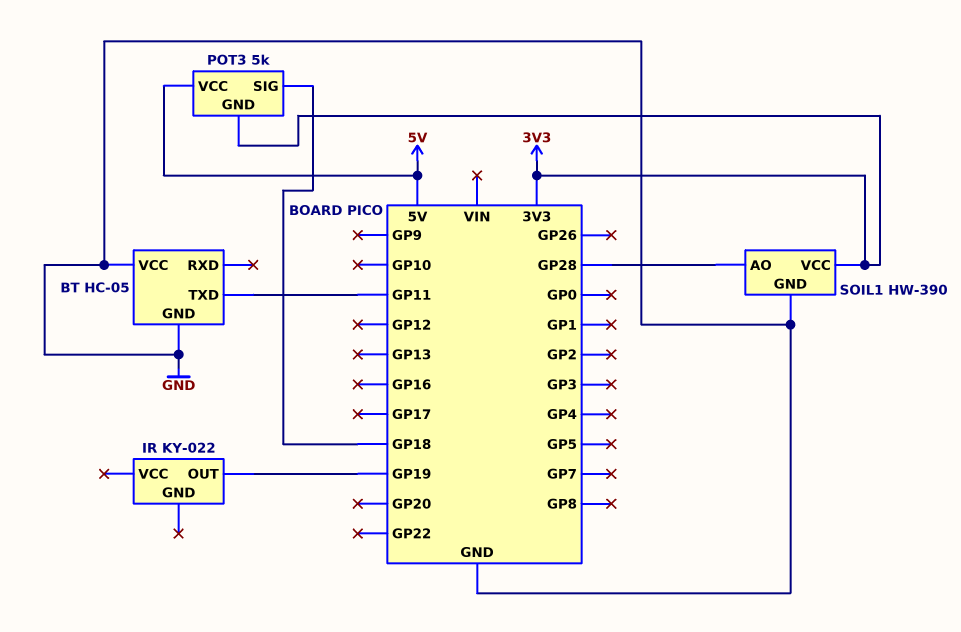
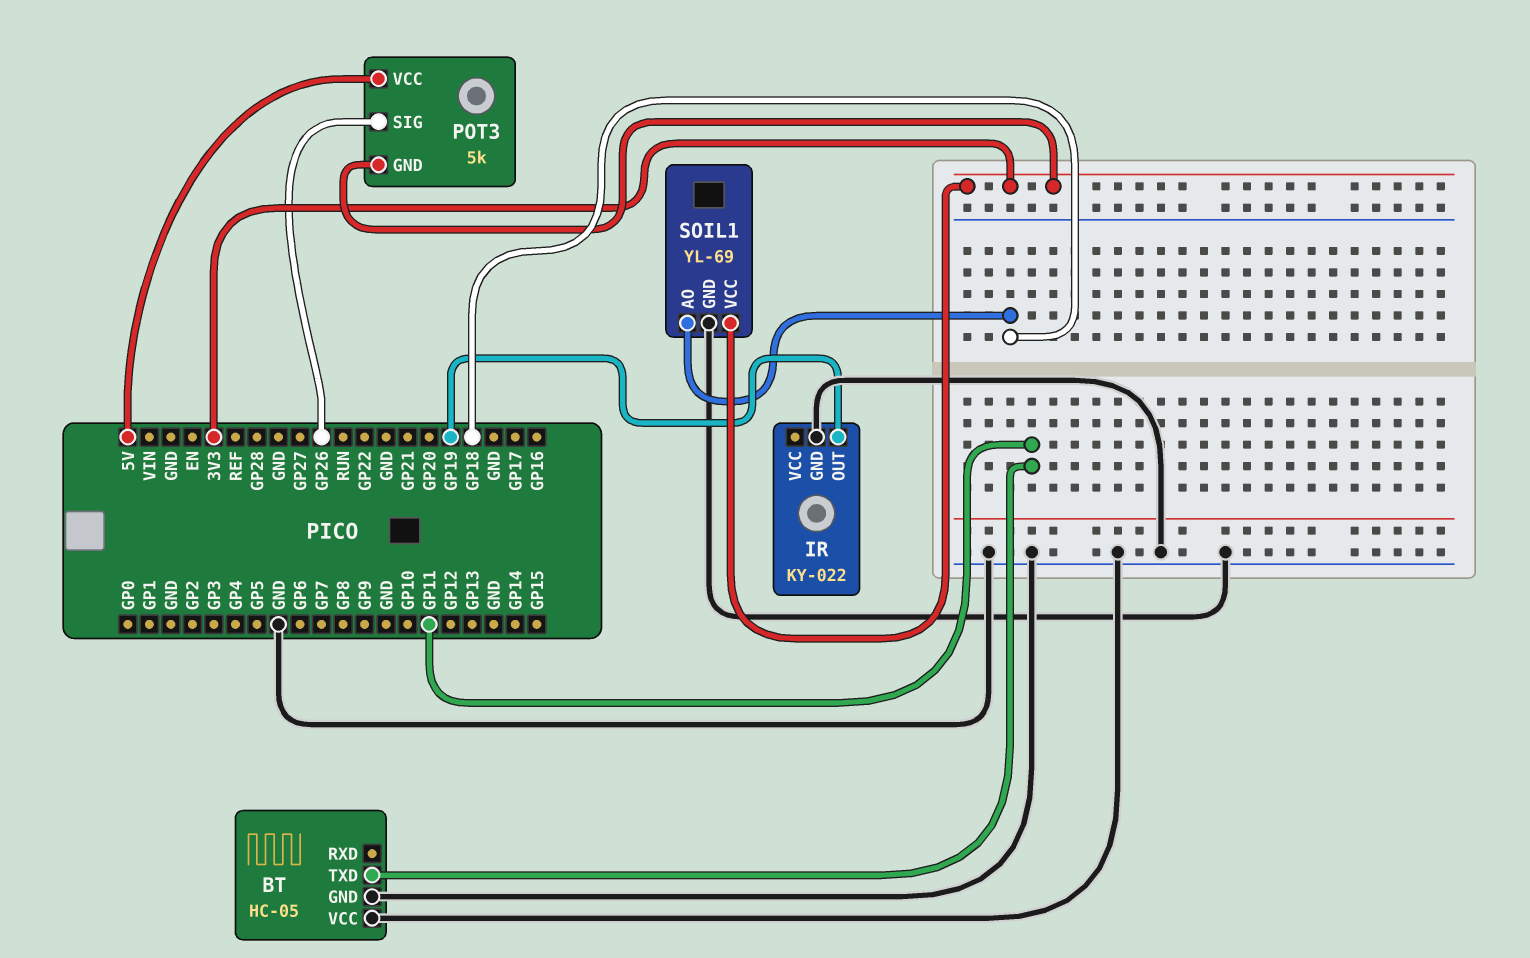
IR pin GND: none -> GND
POT3 pin SIG: GP18 -> GP26
SOIL1: HW-390 -> YL-69
SOIL1 pin AO: GP28 -> GP18

